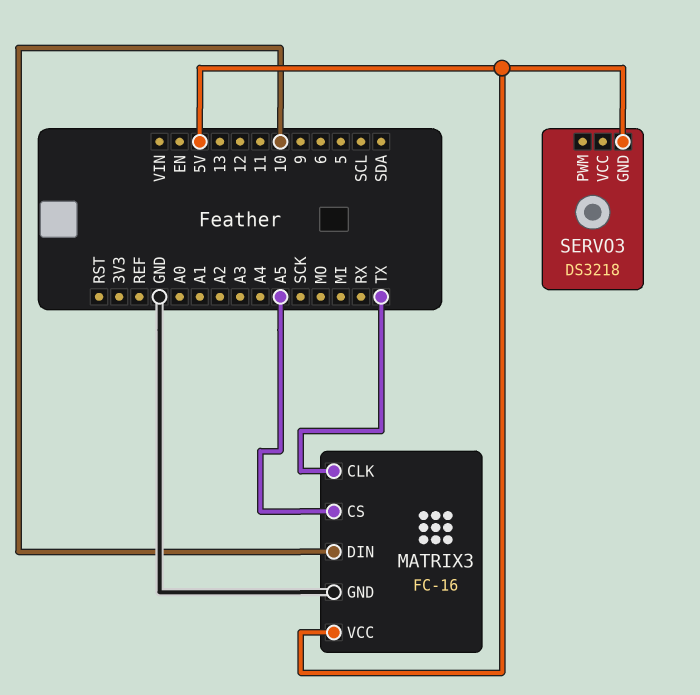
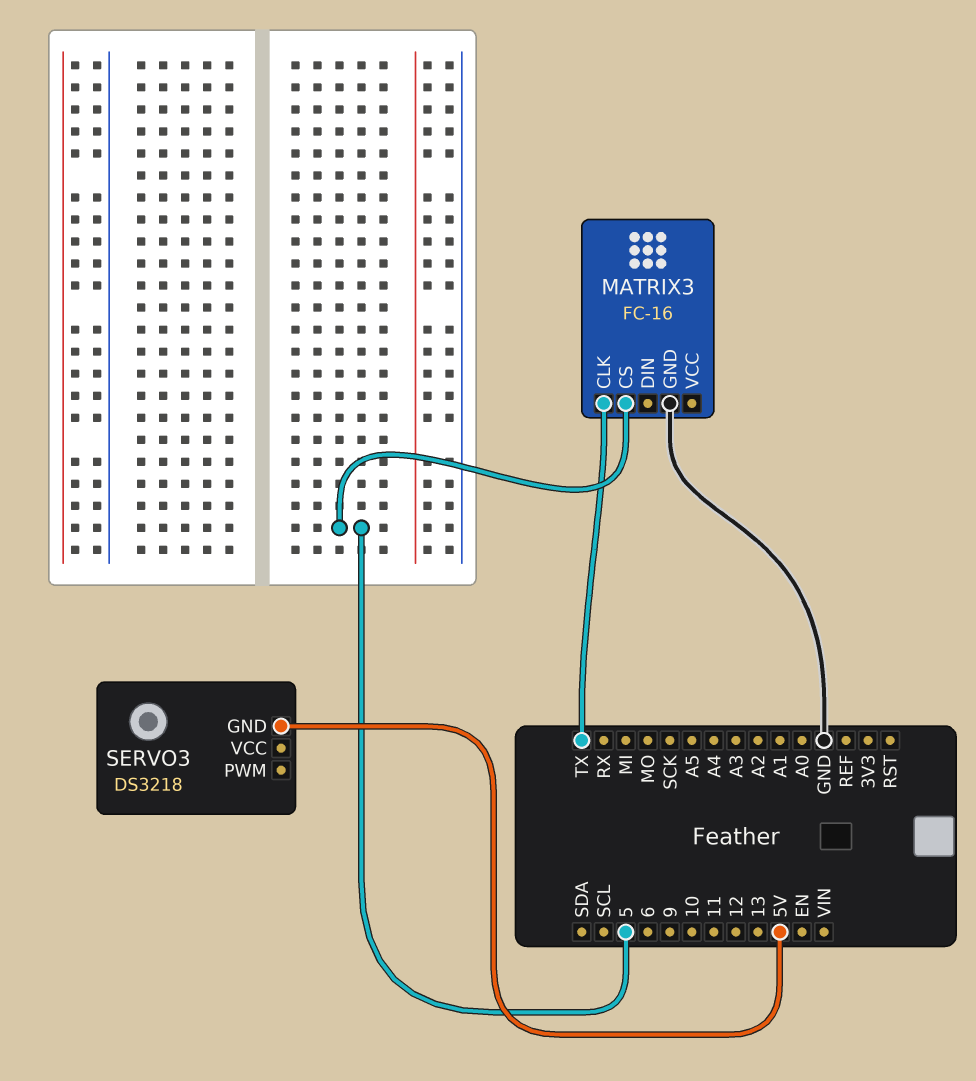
MATRIX3 pin CS: A5 -> 5
MATRIX3 pin DIN: 10 -> none
MATRIX3 pin VCC: 5V -> none

